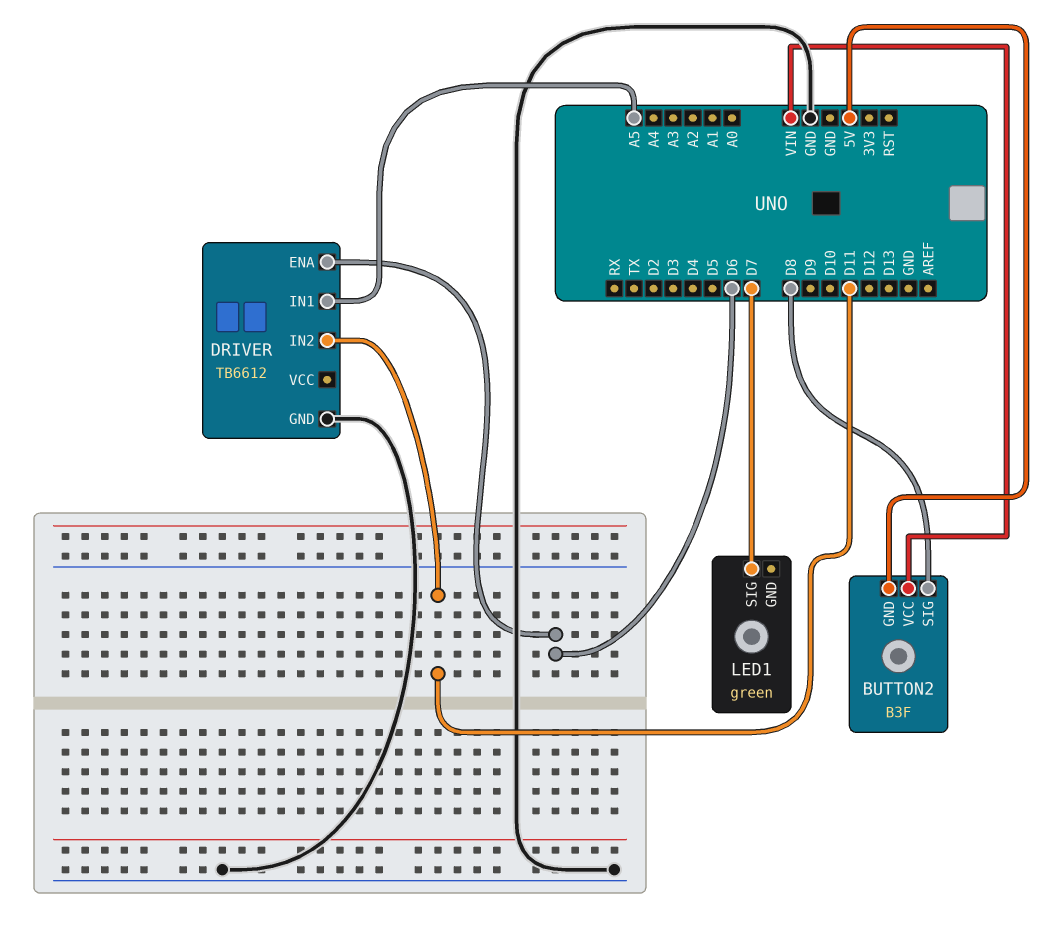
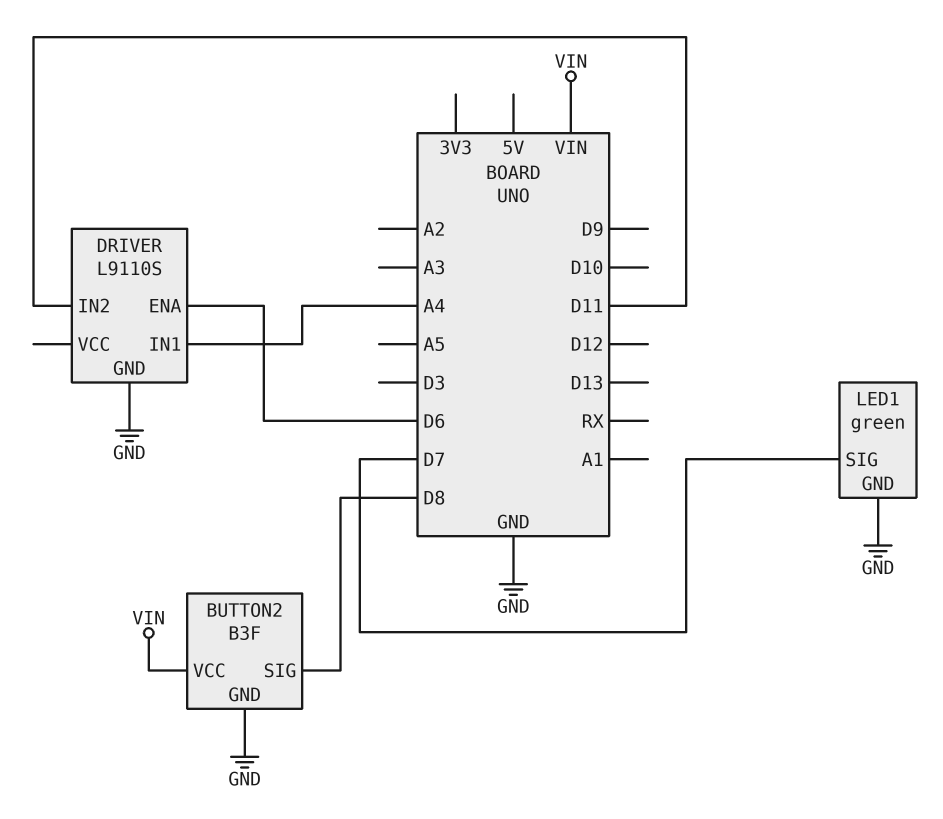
BUTTON2 pin GND: 5V -> GND
DRIVER: TB6612 -> L9110S
DRIVER pin IN1: A5 -> A4
LED1 pin GND: none -> GND

